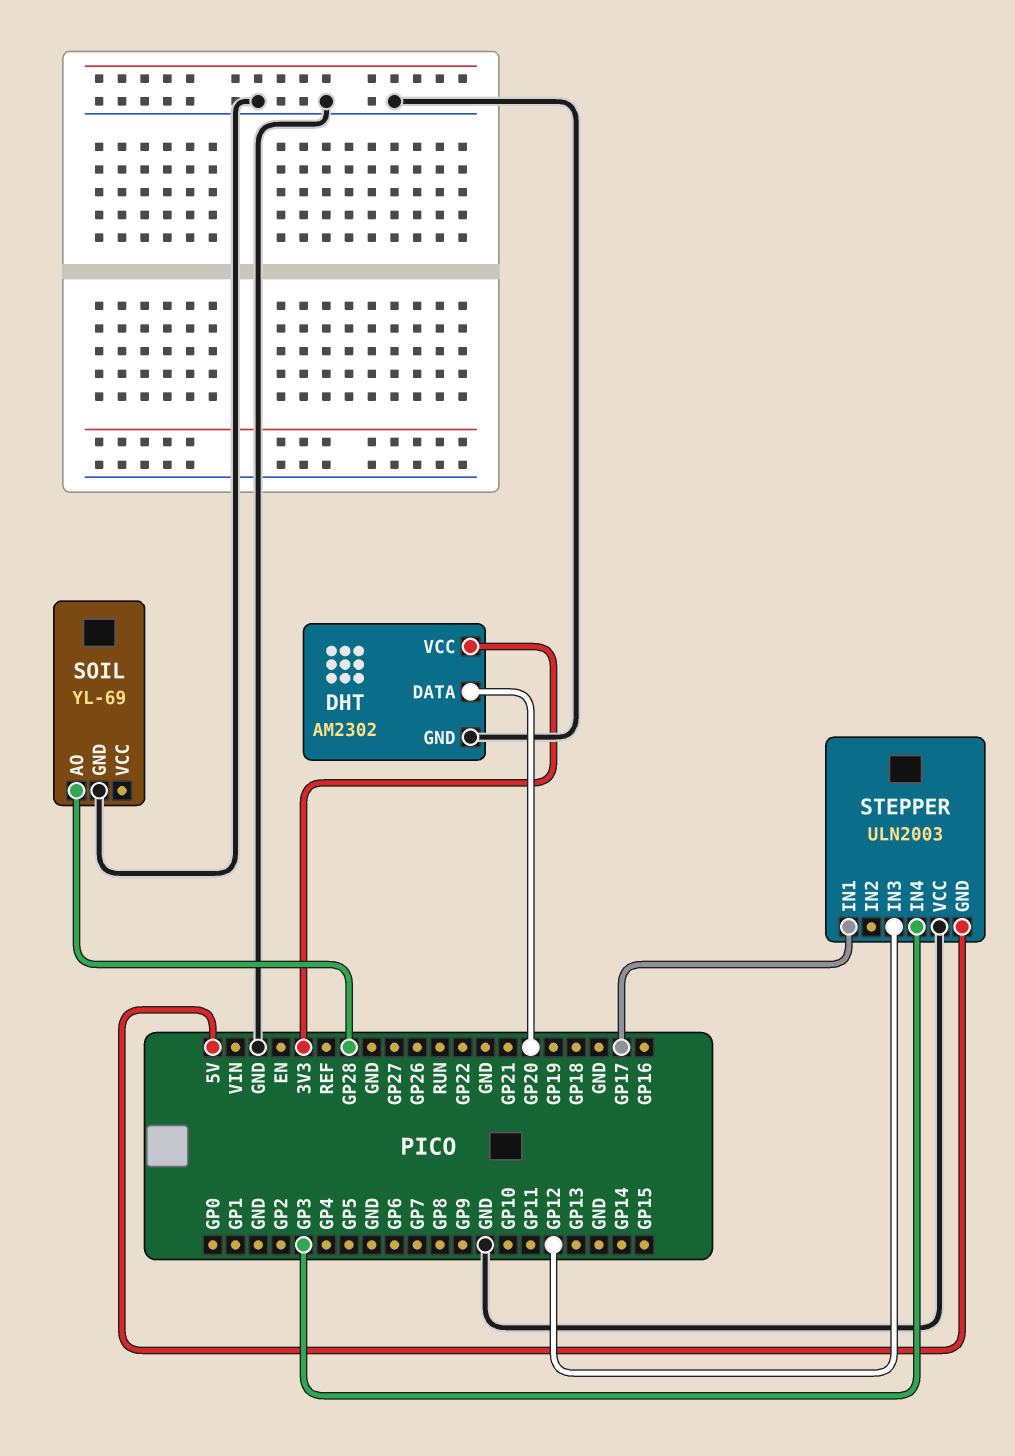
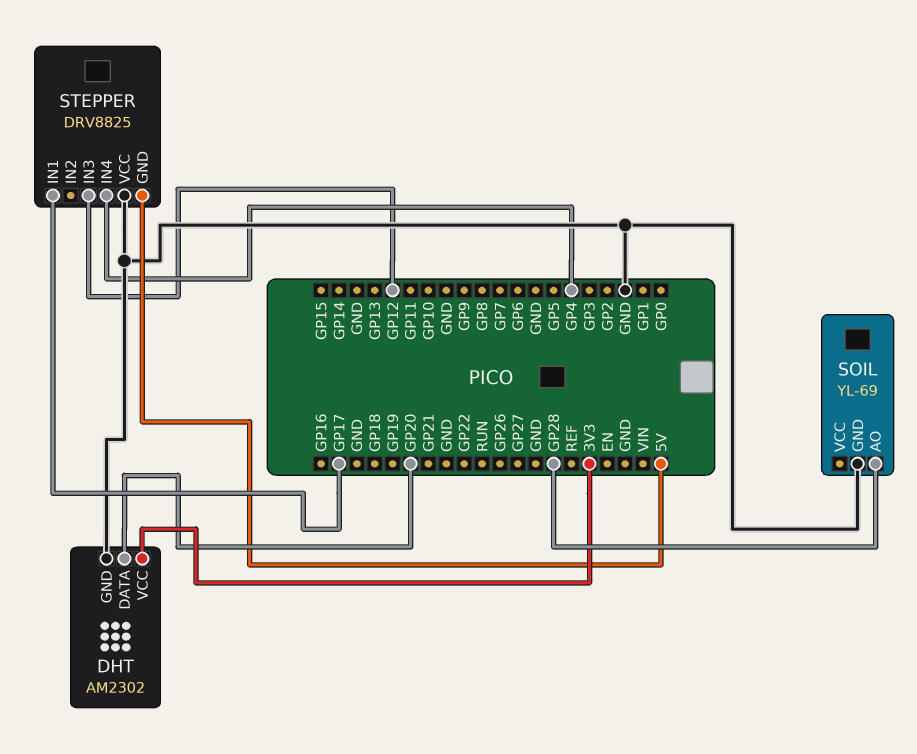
STEPPER: ULN2003 -> DRV8825
STEPPER pin IN4: GP3 -> GP4

